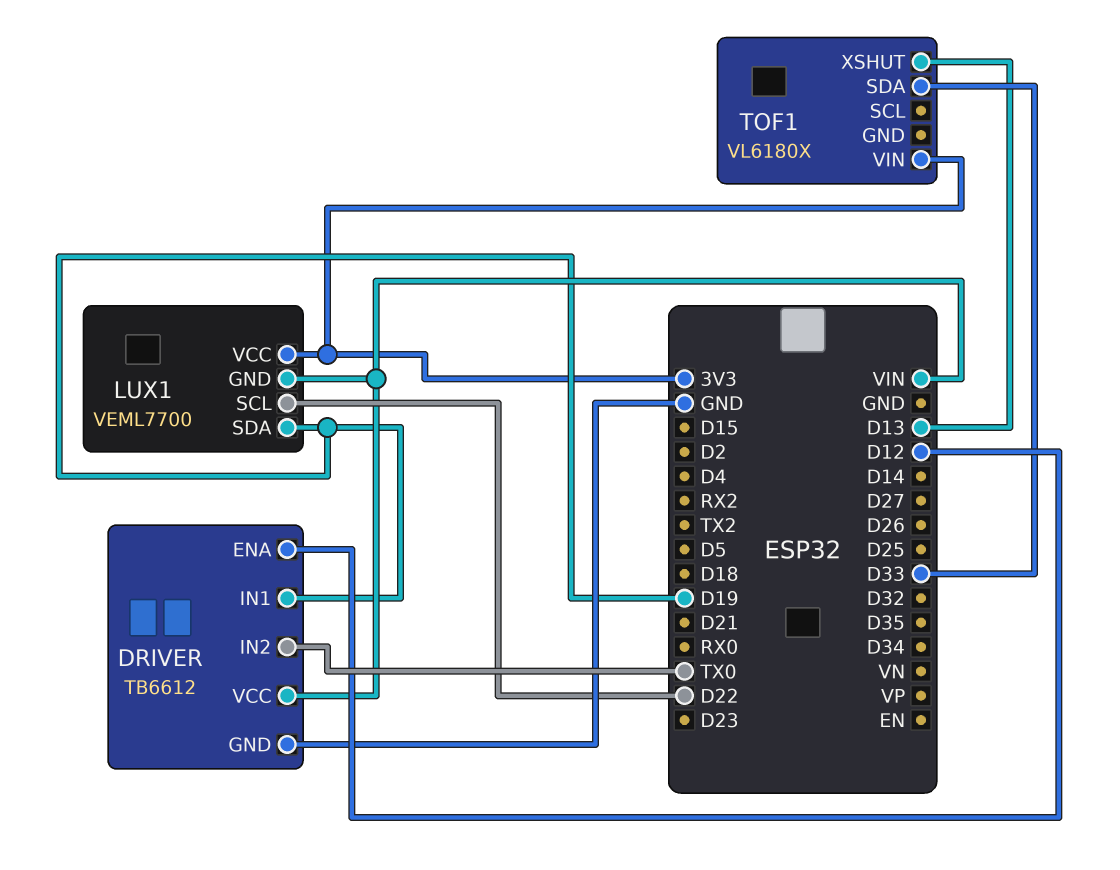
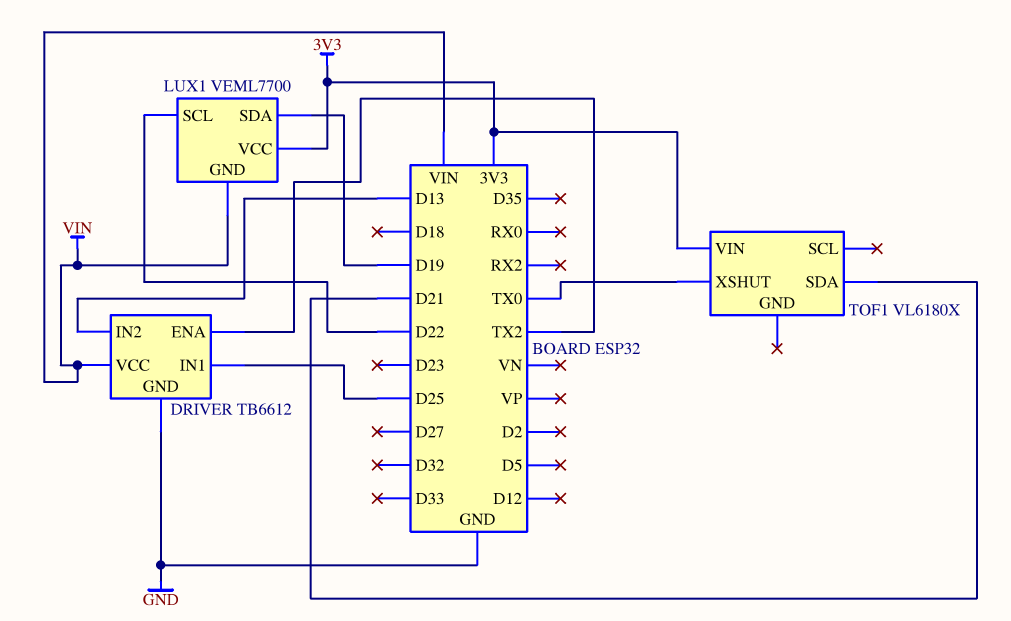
DRIVER pin ENA: D12 -> TX2
DRIVER pin IN1: D19 -> D25
DRIVER pin IN2: TX0 -> D13
TOF1 pin SDA: D33 -> D21
TOF1 pin XSHUT: D13 -> TX0

